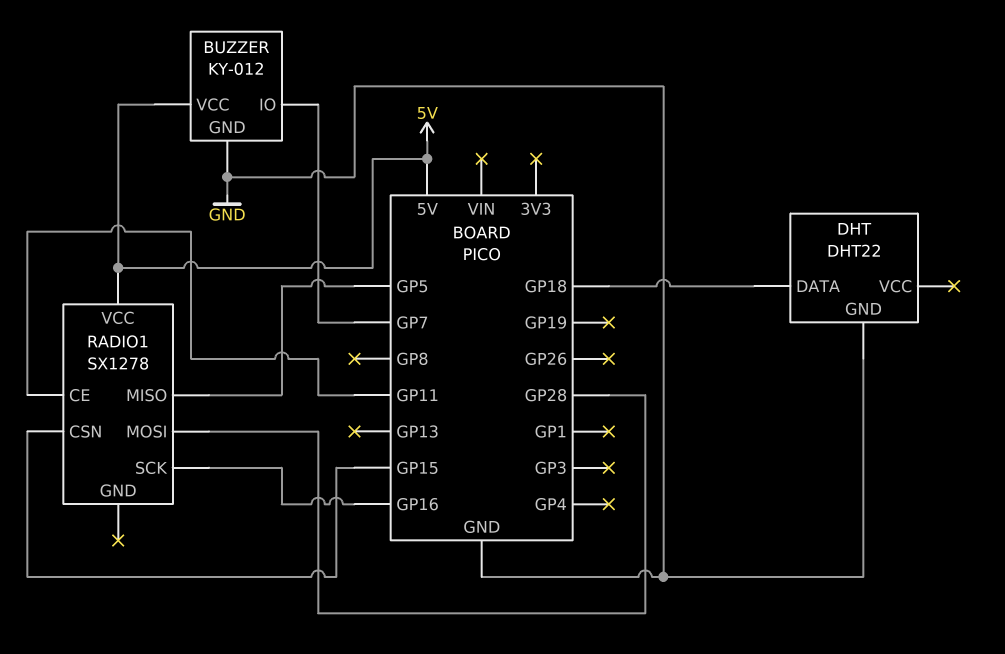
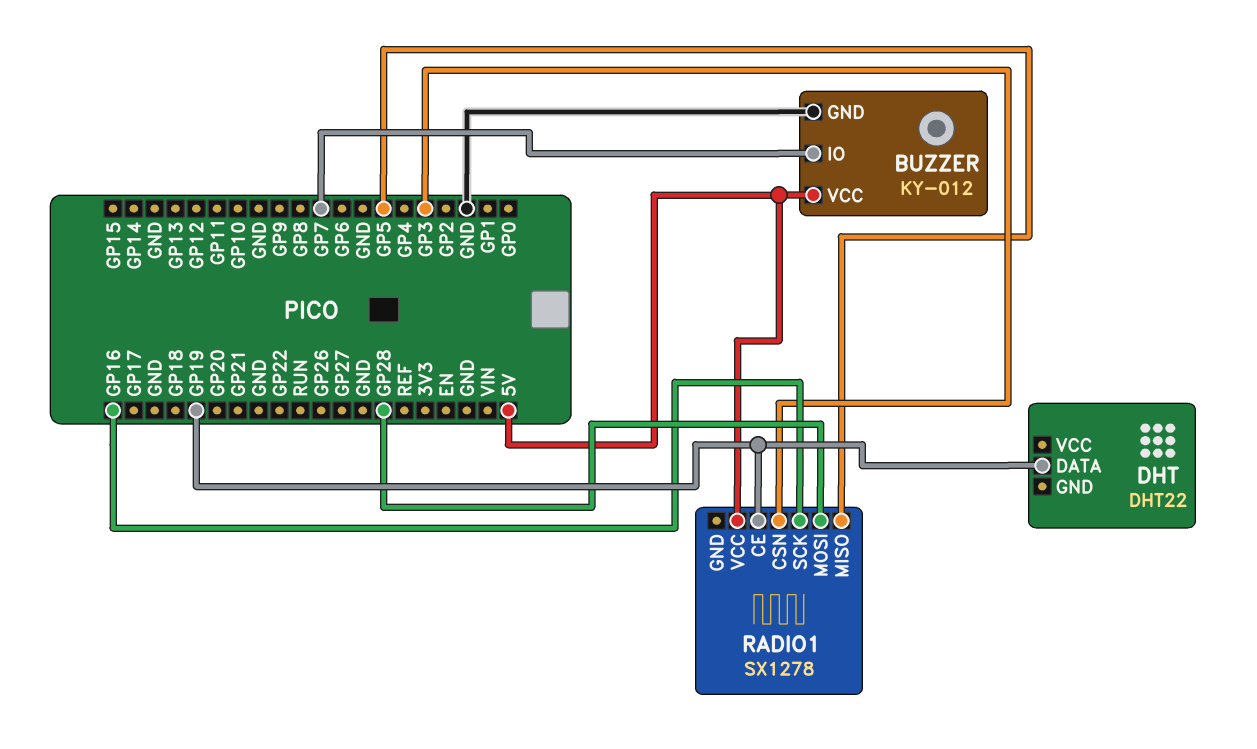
DHT pin DATA: GP18 -> GP19
DHT pin GND: GND -> none
RADIO1 pin CE: GP11 -> GP19
RADIO1 pin CSN: GP15 -> GP3

